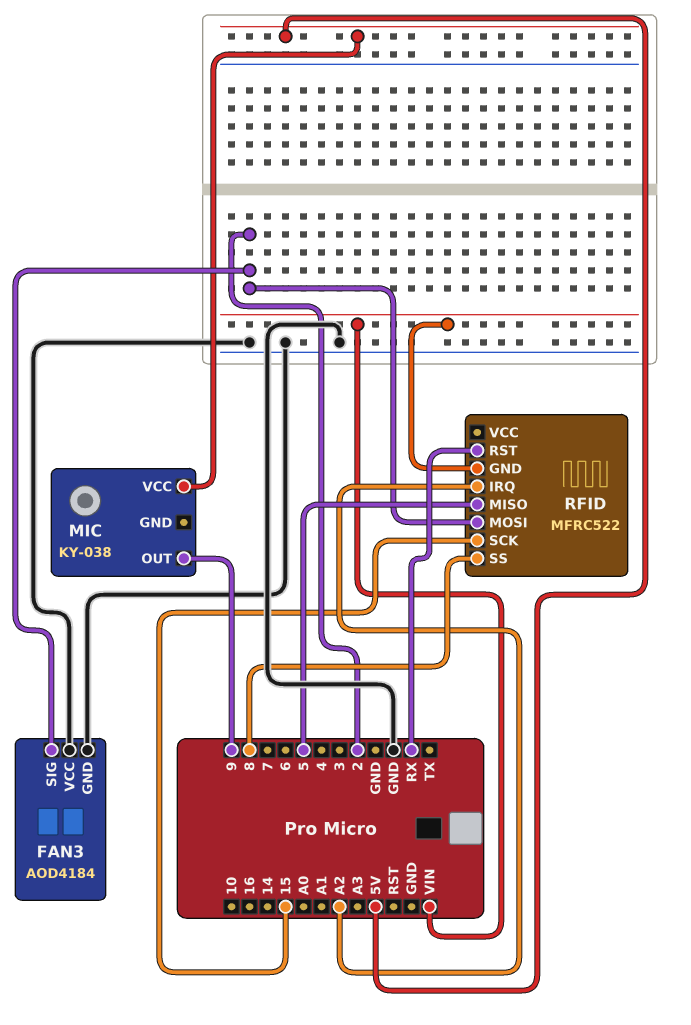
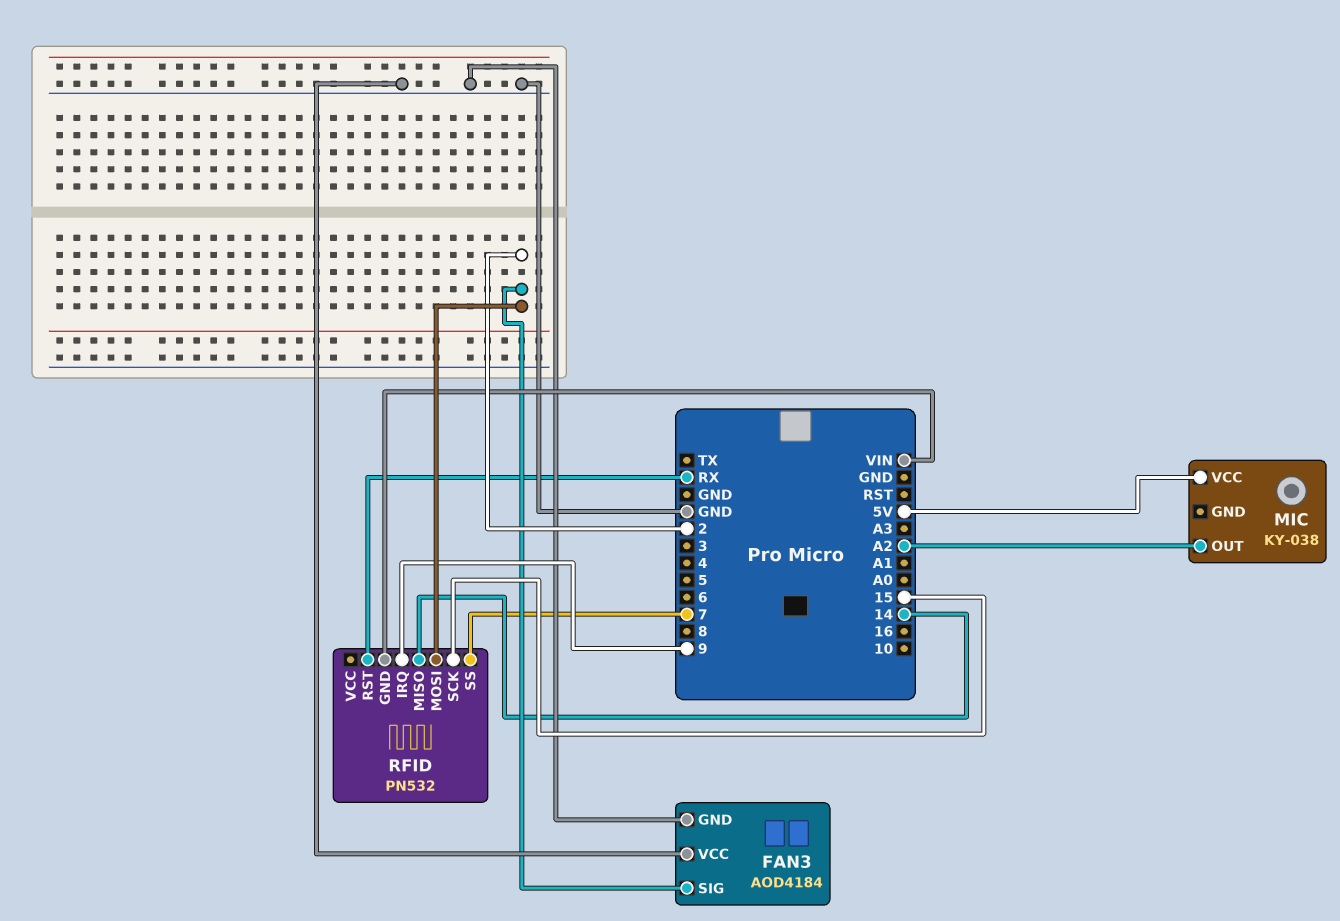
MIC pin OUT: 9 -> A2
RFID: MFRC522 -> PN532
RFID pin IRQ: A2 -> 9
RFID pin MISO: 5 -> 14
RFID pin SS: 8 -> 7

